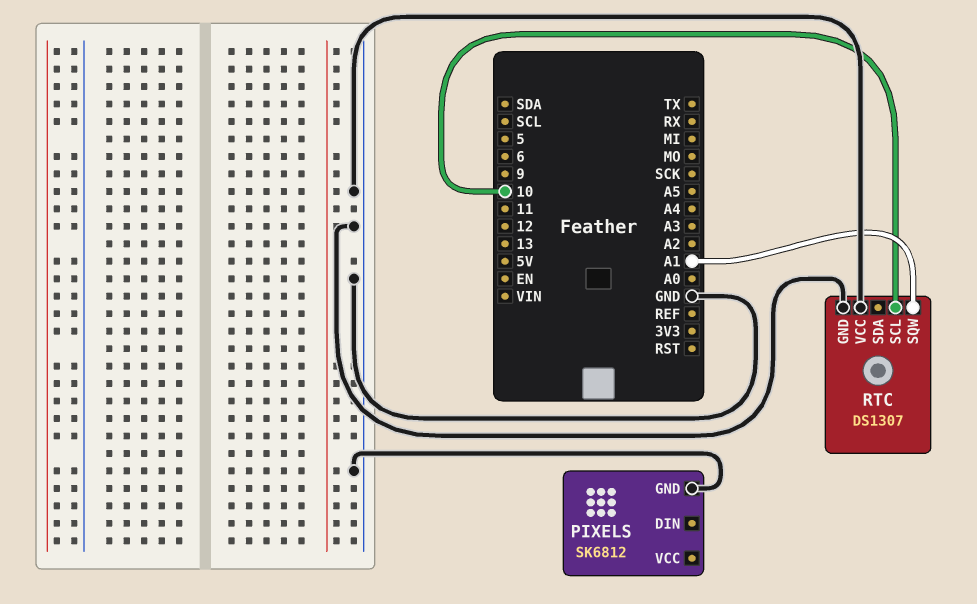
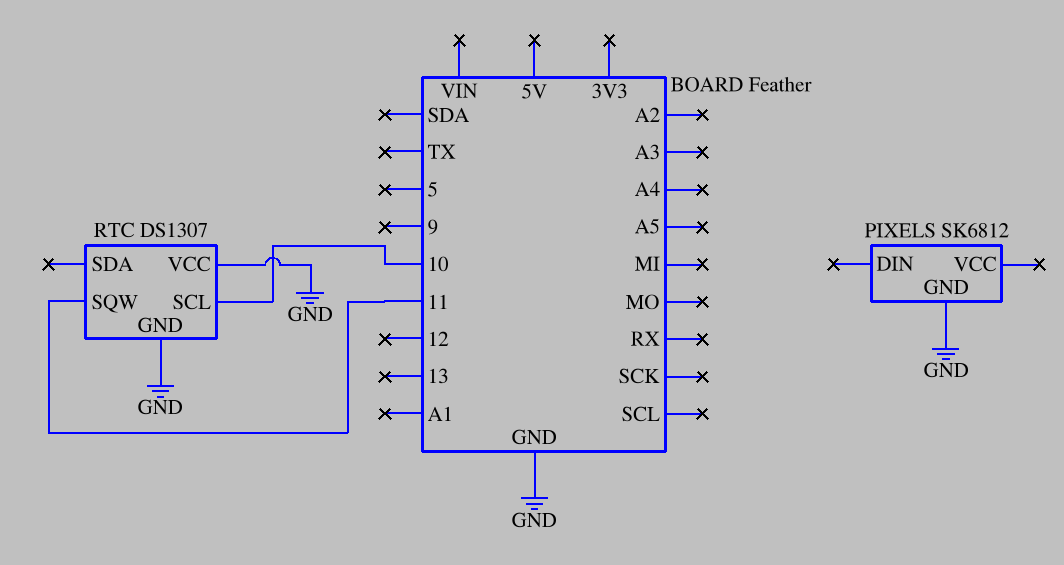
RTC pin SQW: A1 -> 11

